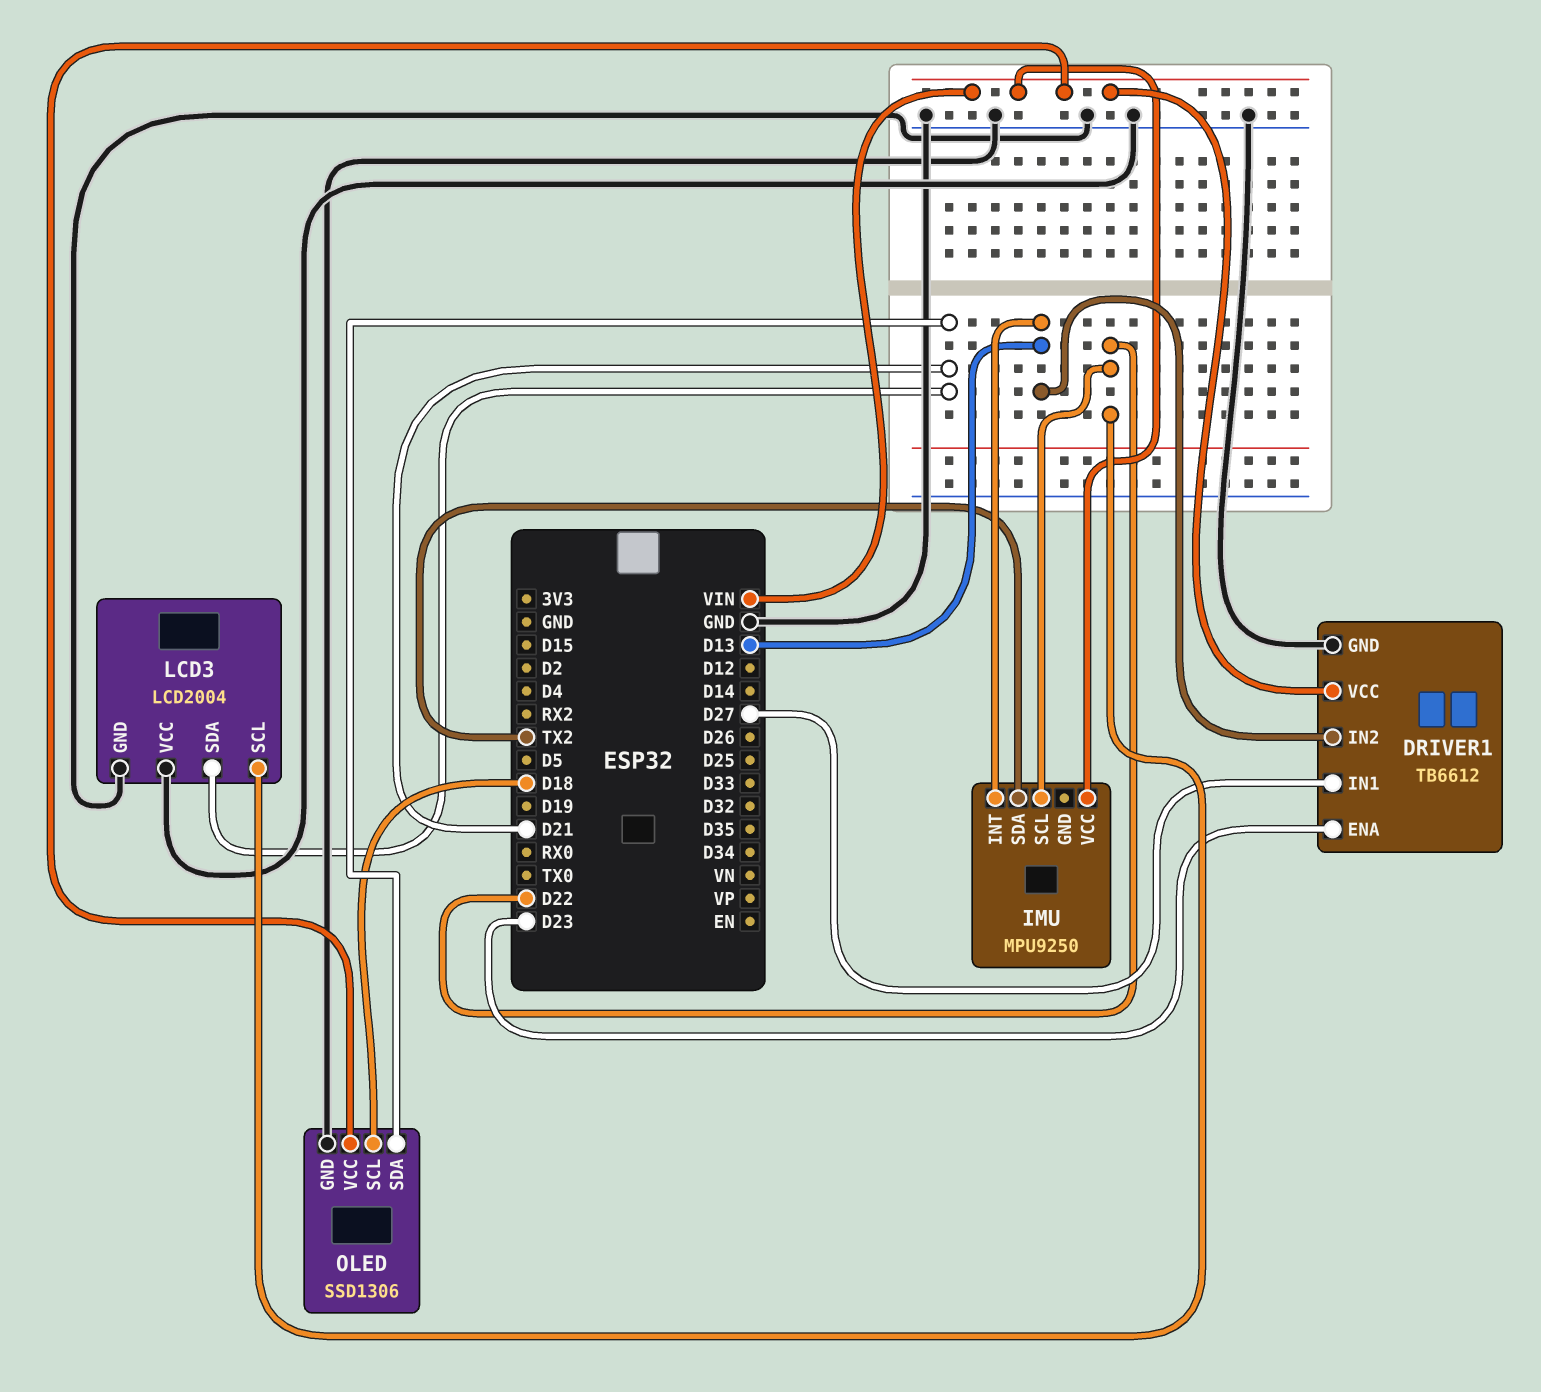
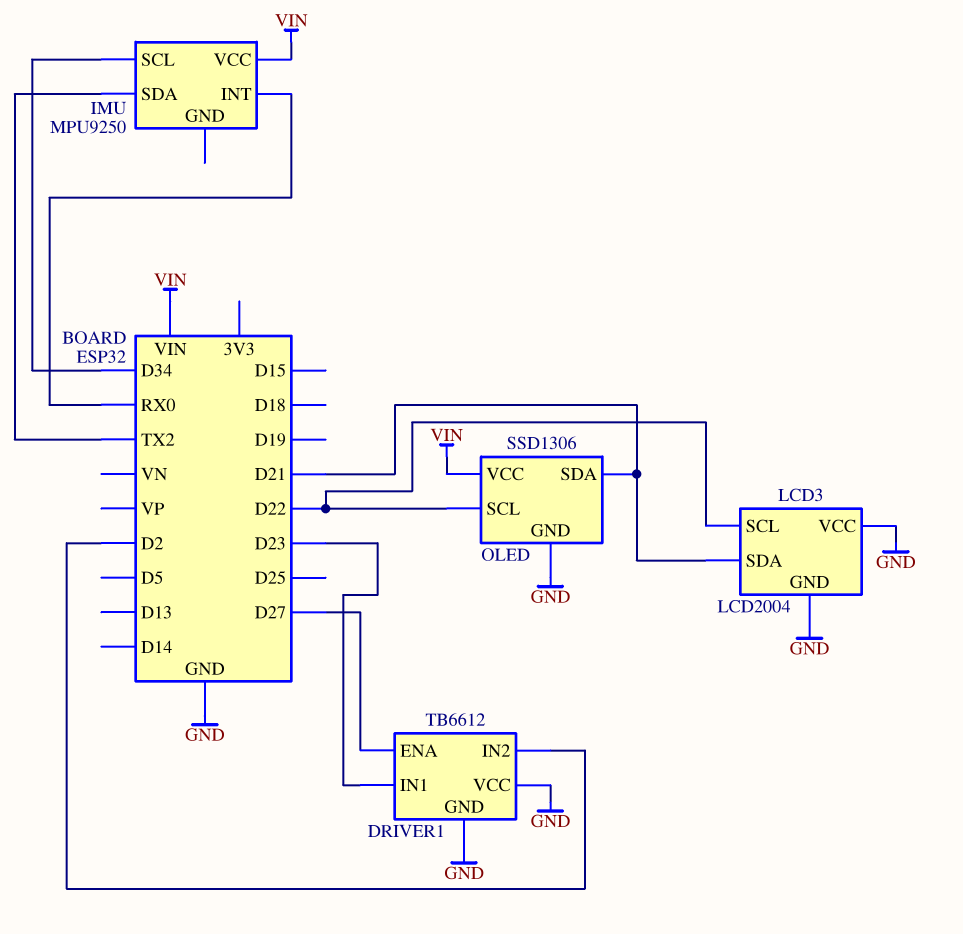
DRIVER1 pin ENA: D23 -> D27
DRIVER1 pin IN1: D27 -> D23
DRIVER1 pin IN2: D13 -> D2
DRIVER1 pin VCC: VIN -> GND
IMU pin INT: D13 -> RX0
IMU pin SCL: D22 -> D34
OLED pin SCL: D18 -> D22

